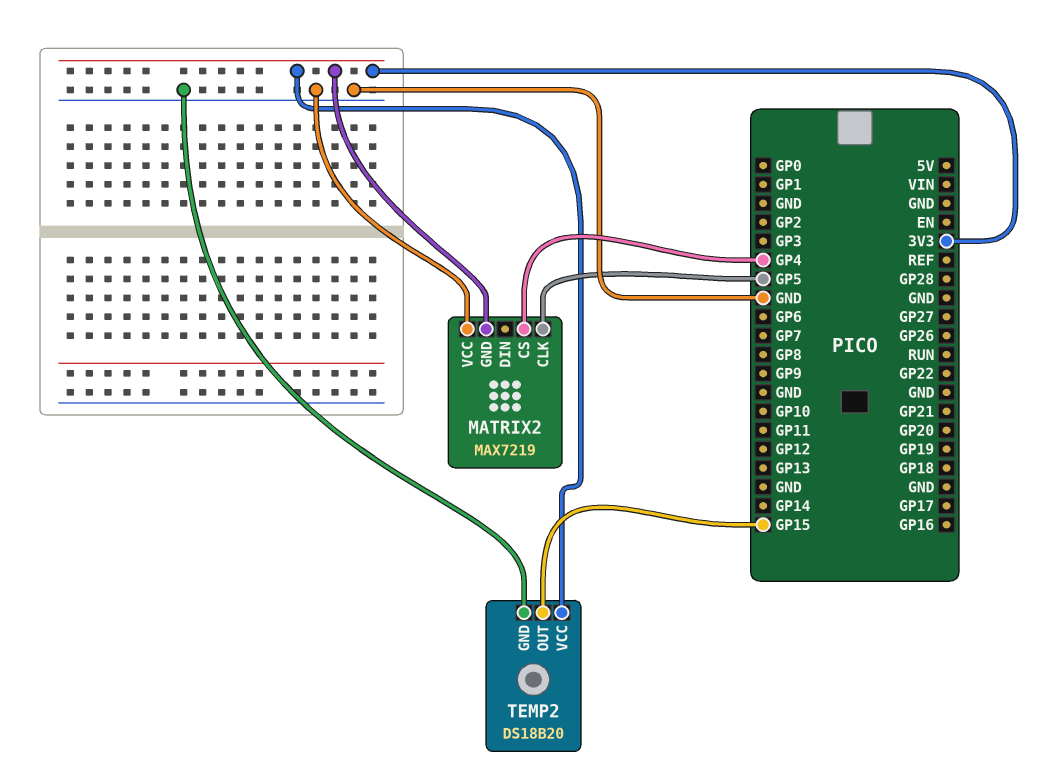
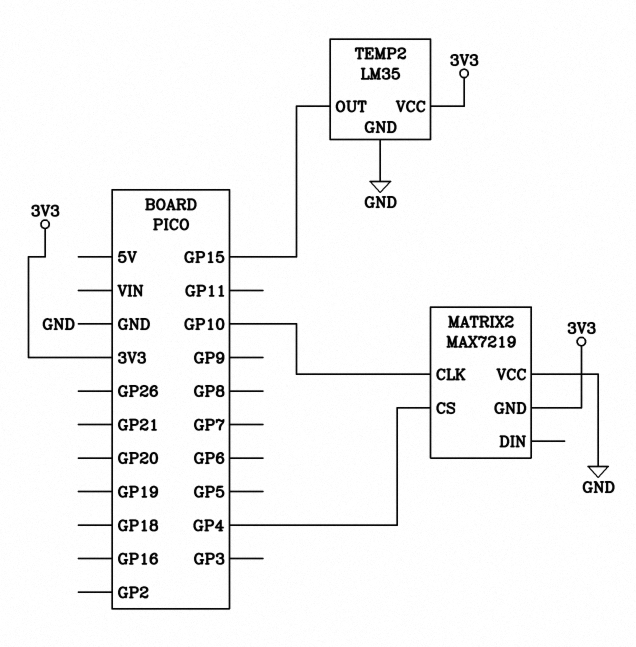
MATRIX2 pin CLK: GP5 -> GP10
TEMP2: DS18B20 -> LM35

